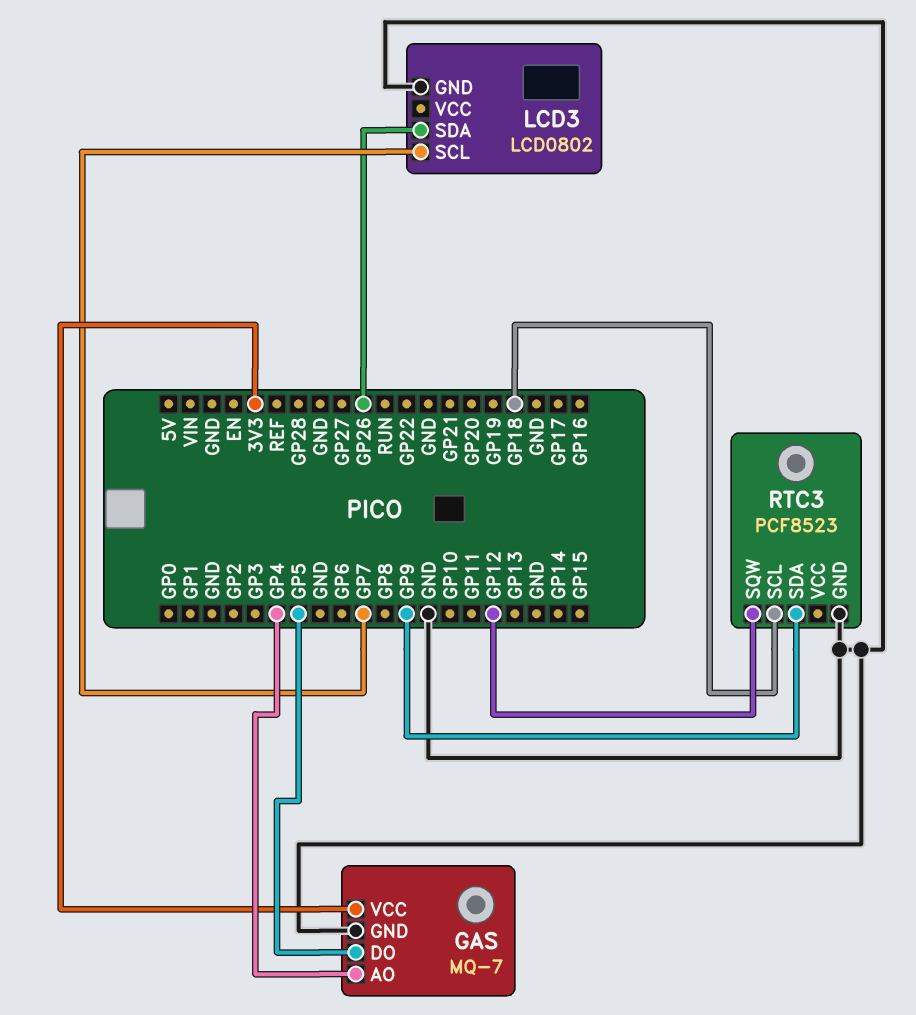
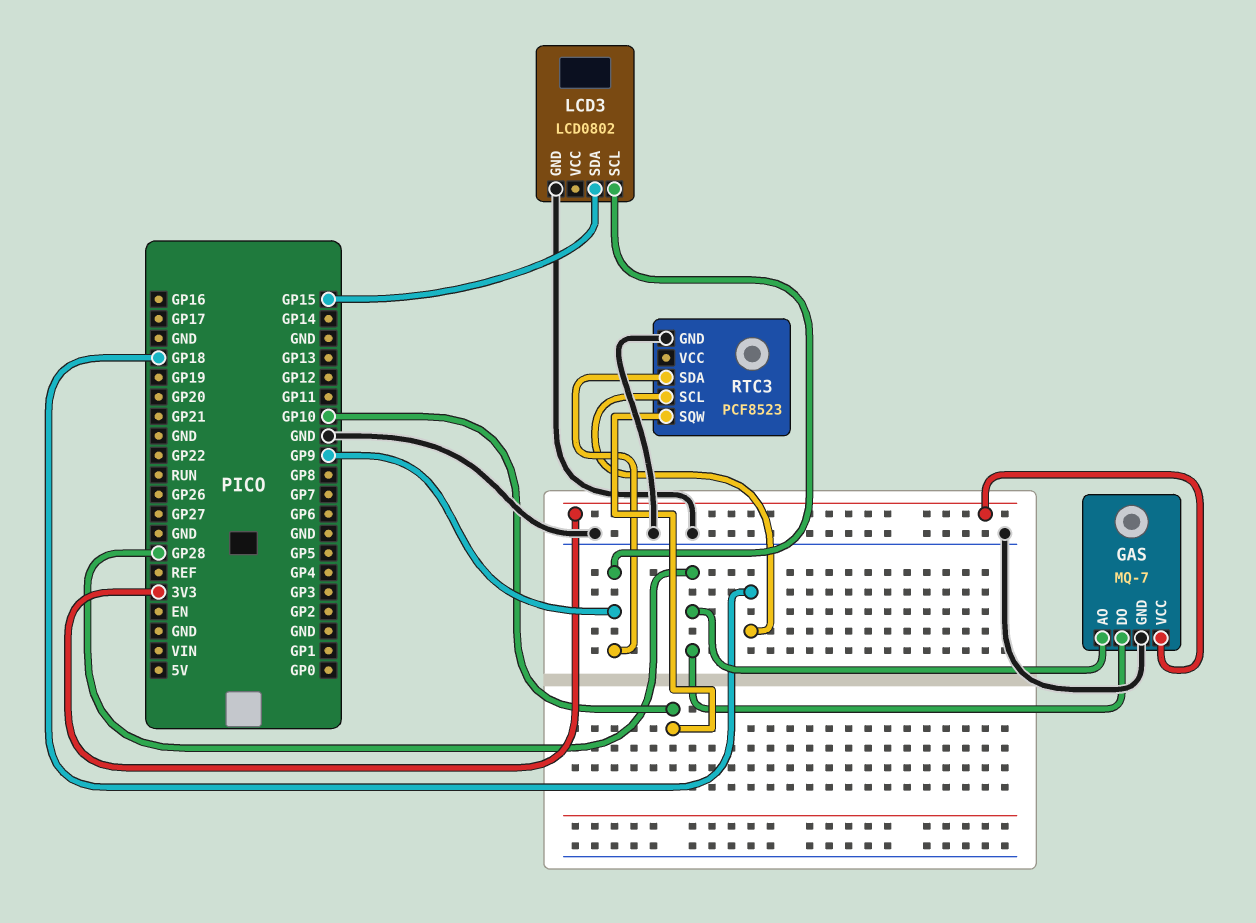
GAS pin AO: GP4 -> GP28
GAS pin DO: GP5 -> GP28
LCD3 pin SCL: GP7 -> GP9
LCD3 pin SDA: GP26 -> GP15
RTC3 pin SQW: GP12 -> GP10

